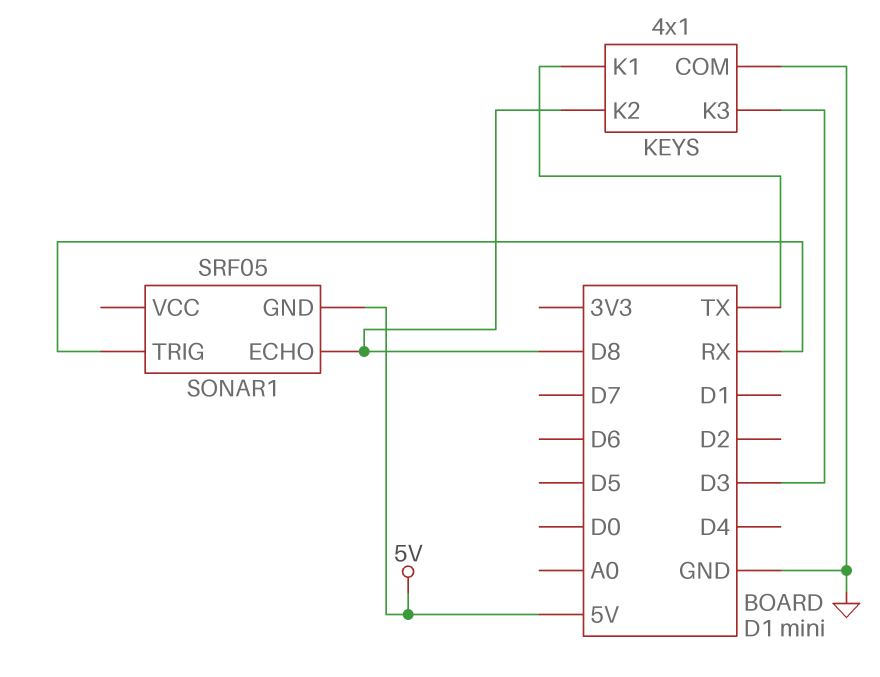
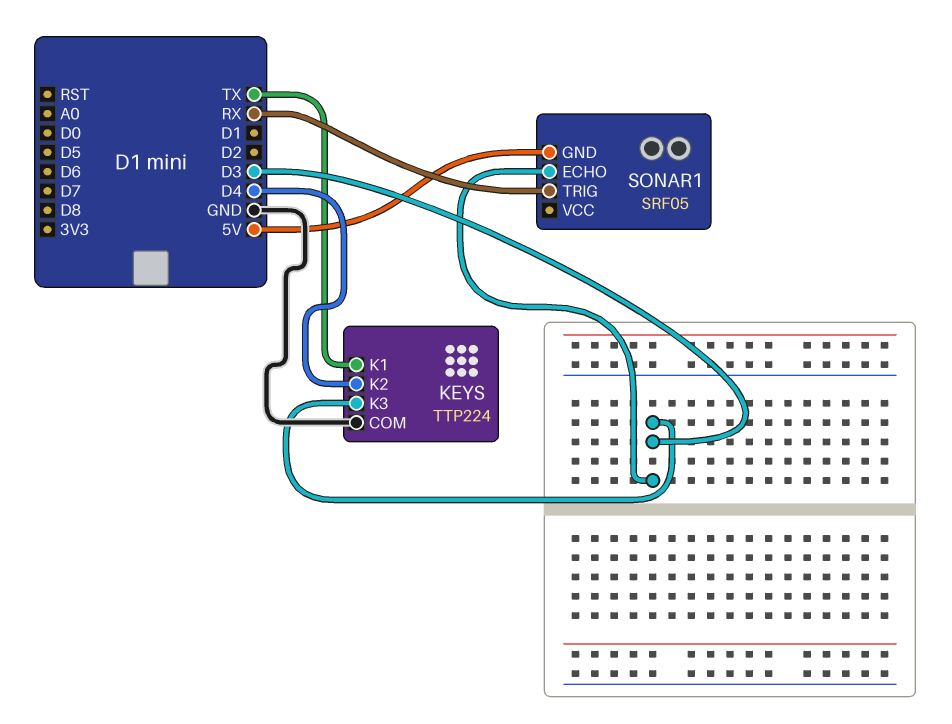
KEYS: 4x1 -> TTP224
KEYS pin K2: D8 -> D4
SONAR1 pin ECHO: D8 -> D3

